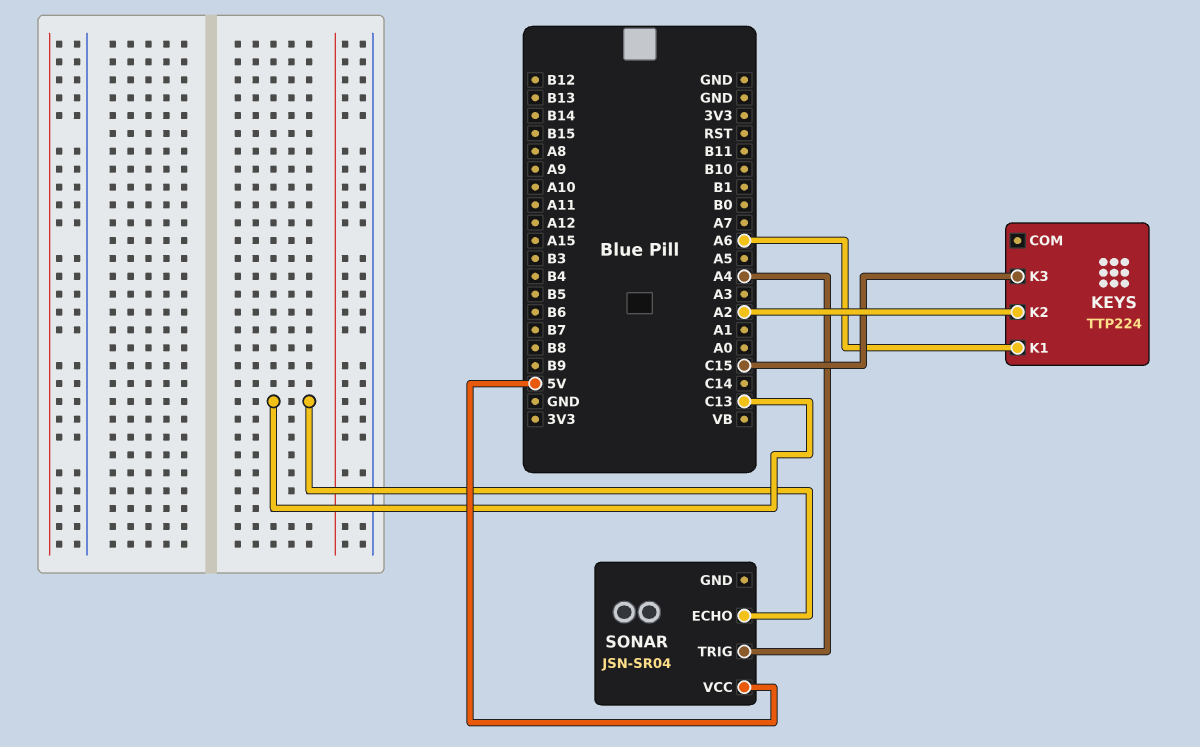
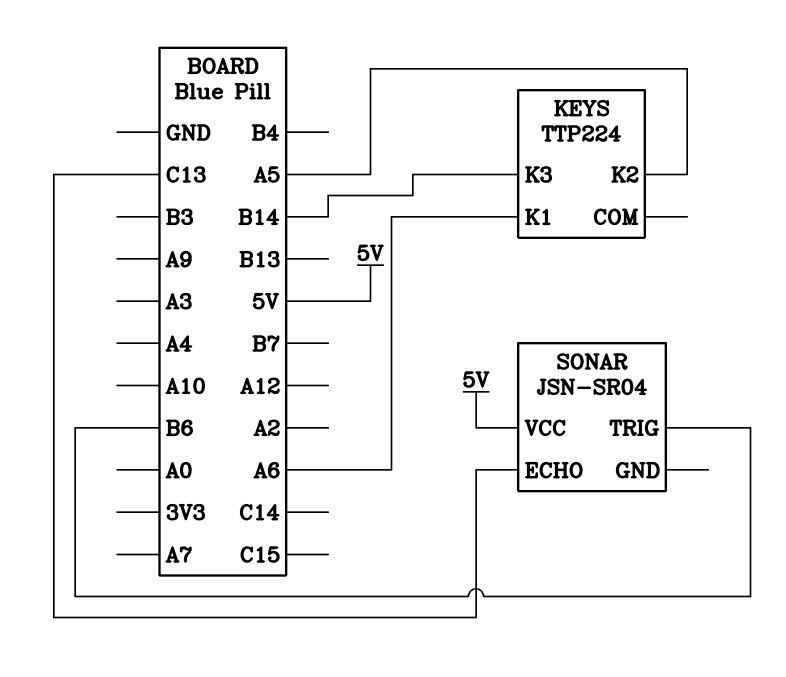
KEYS pin K2: A2 -> A5
KEYS pin K3: C15 -> B14
SONAR pin TRIG: A4 -> B6

